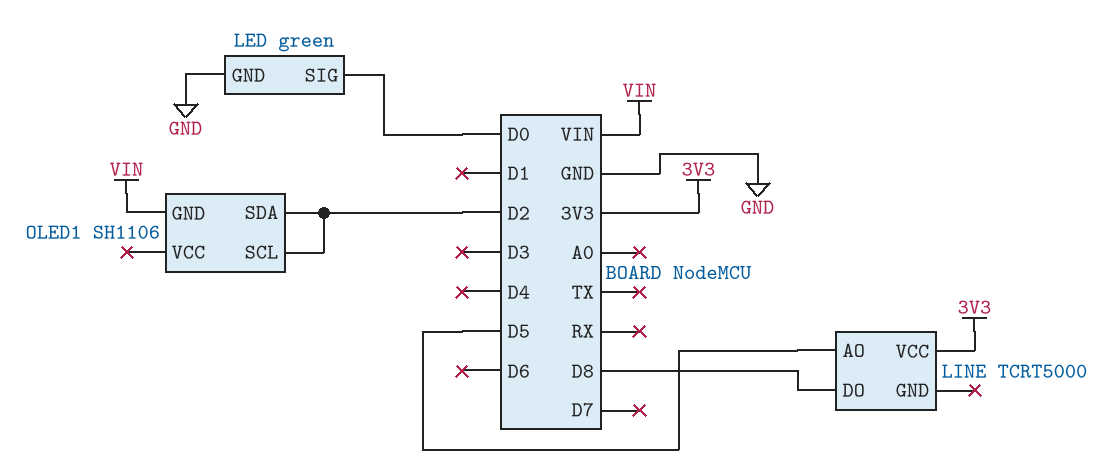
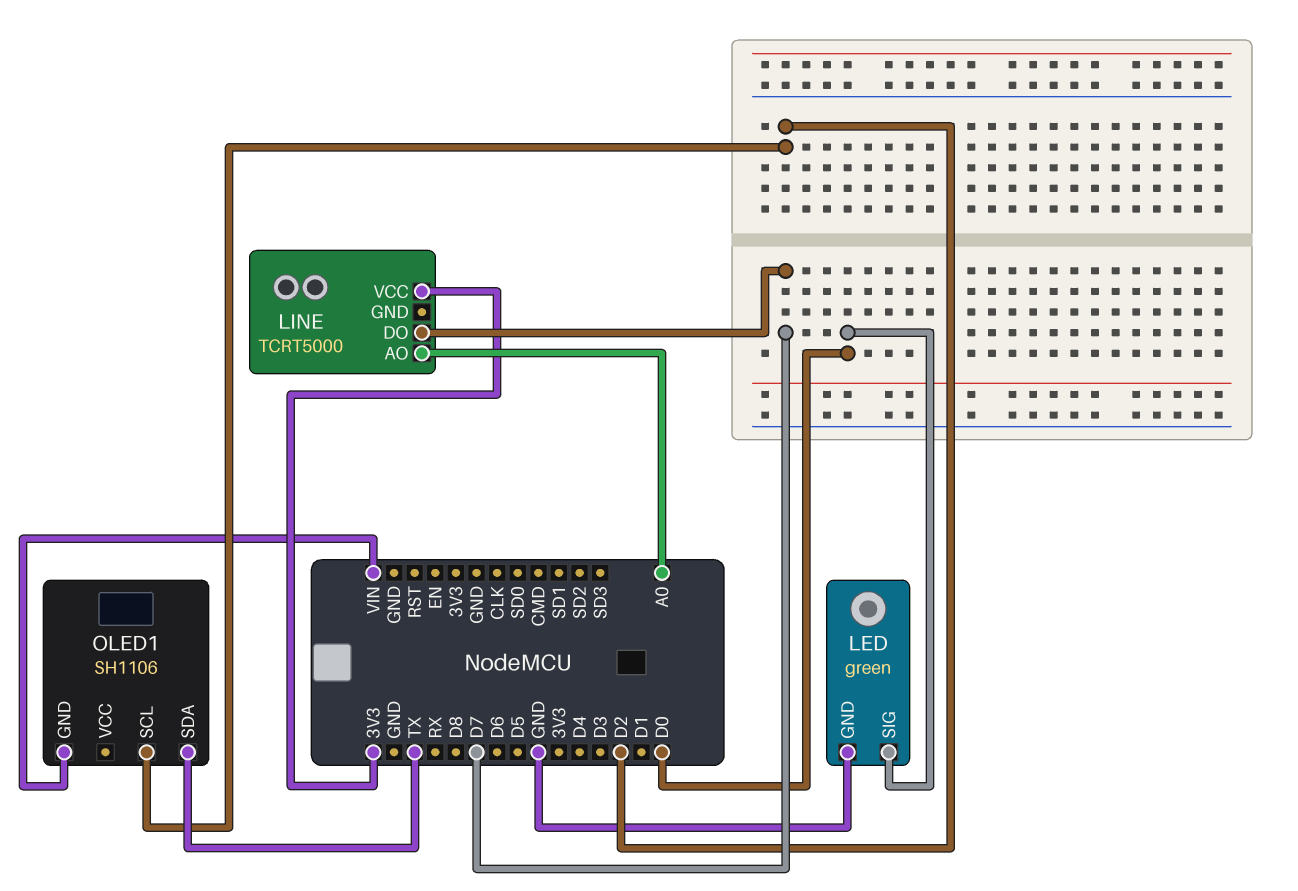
LINE pin AO: D5 -> A0
LINE pin DO: D8 -> D7
OLED1 pin SDA: D2 -> TX

